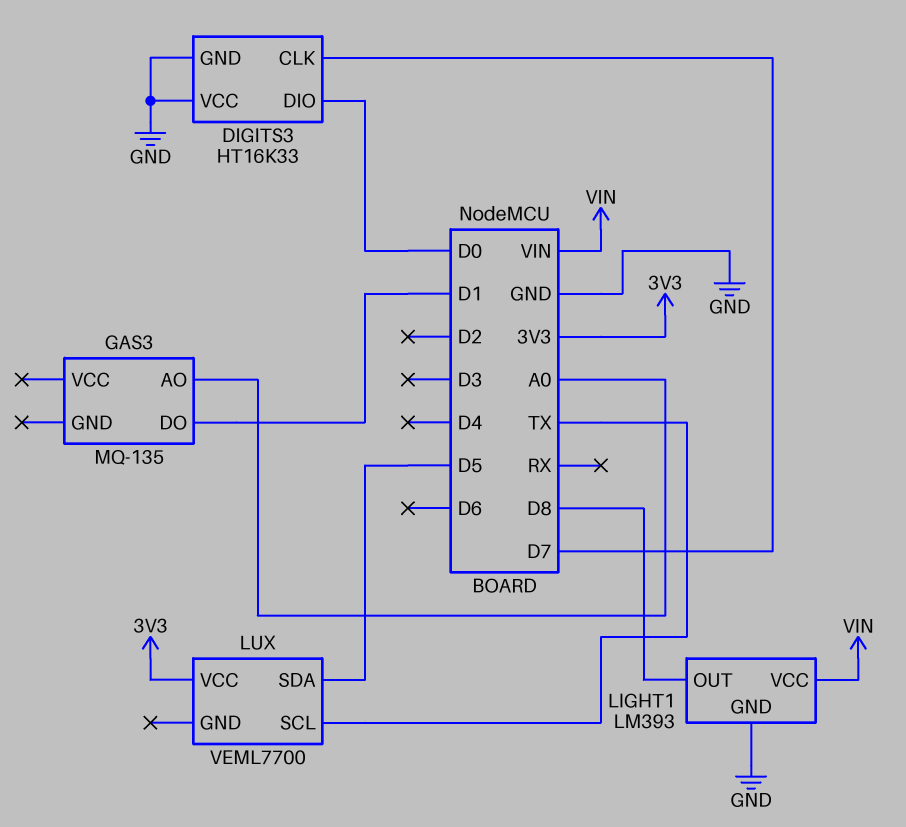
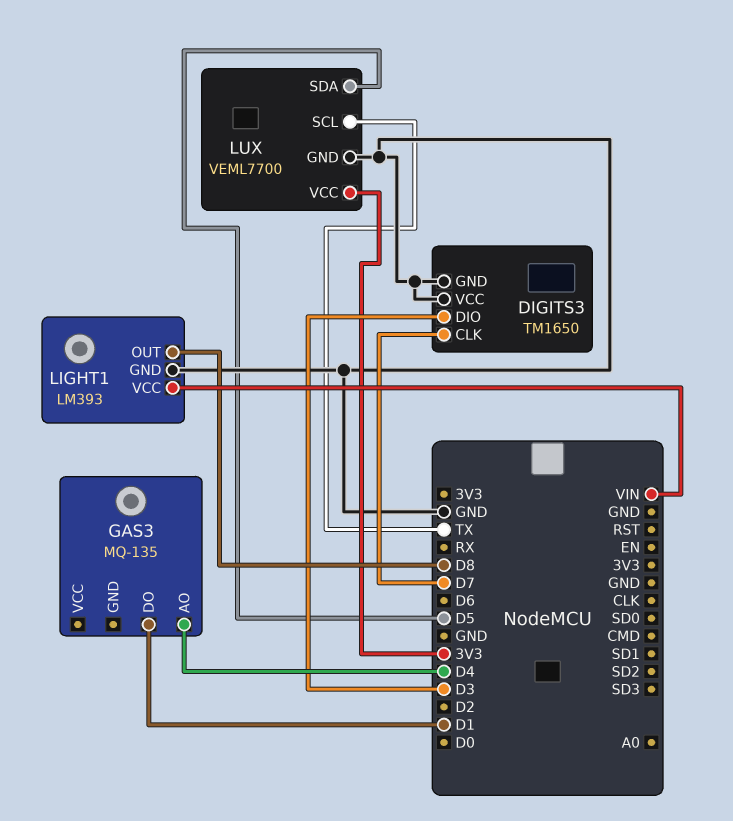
DIGITS3: HT16K33 -> TM1650
DIGITS3 pin DIO: D0 -> D3
GAS3 pin AO: A0 -> D4
LUX pin GND: none -> GND

